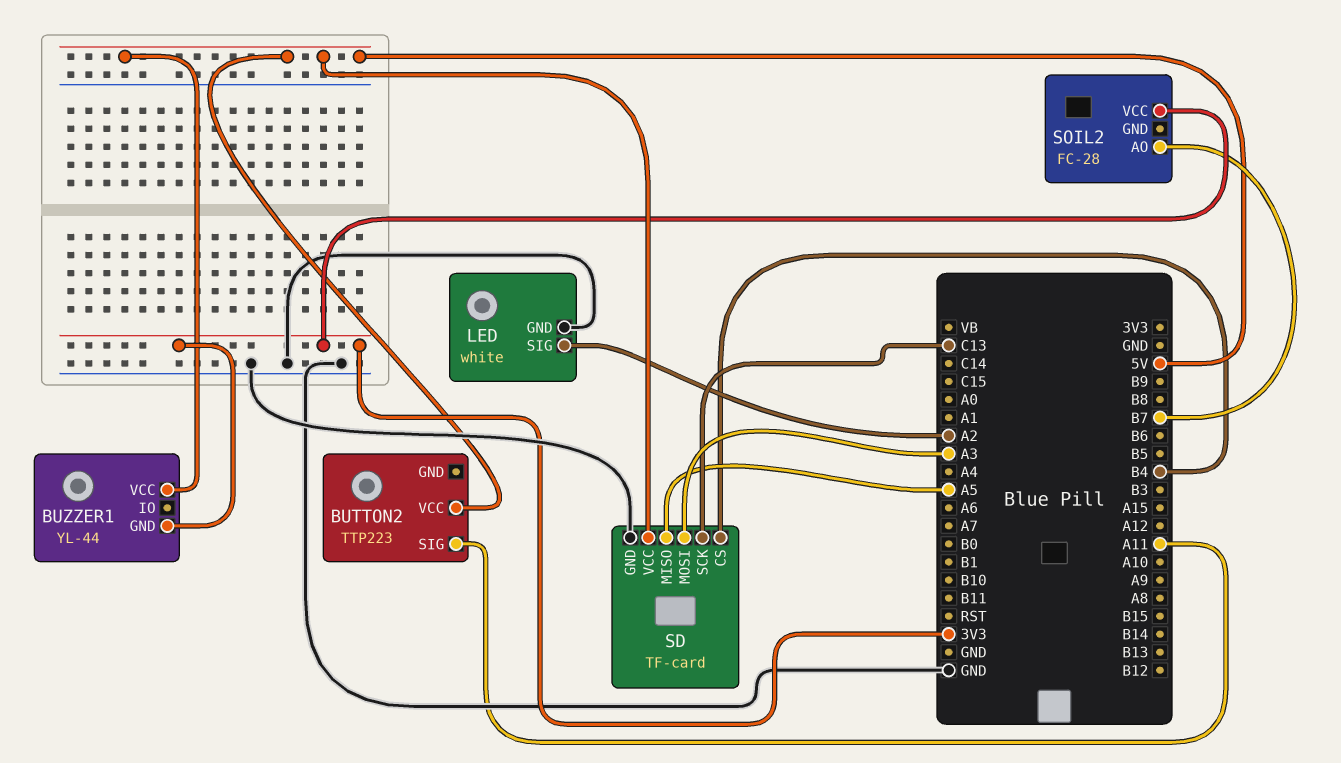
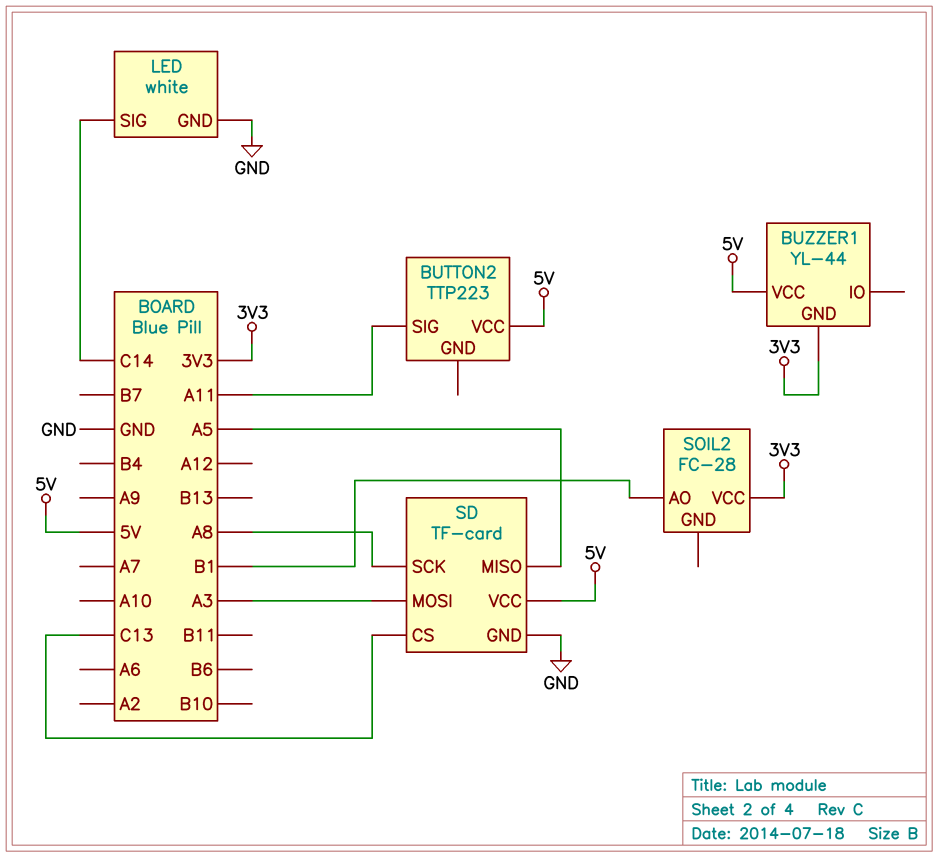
LED pin SIG: A2 -> C14
SD pin CS: B4 -> C13
SD pin SCK: C13 -> A8
SOIL2 pin AO: B7 -> B1

